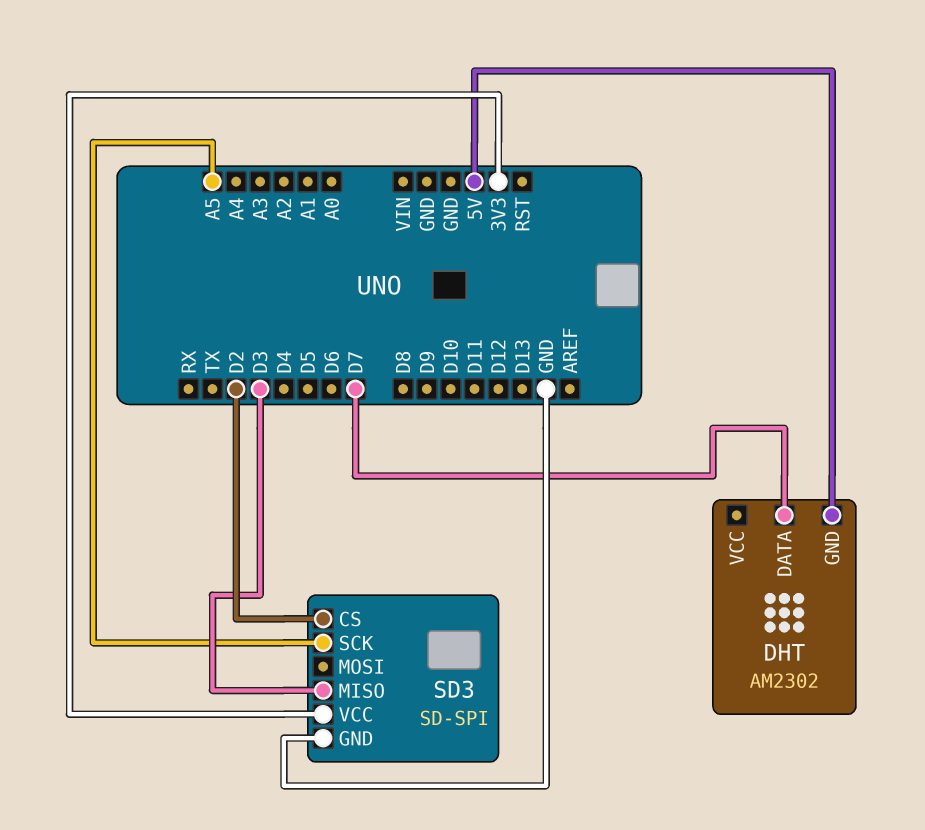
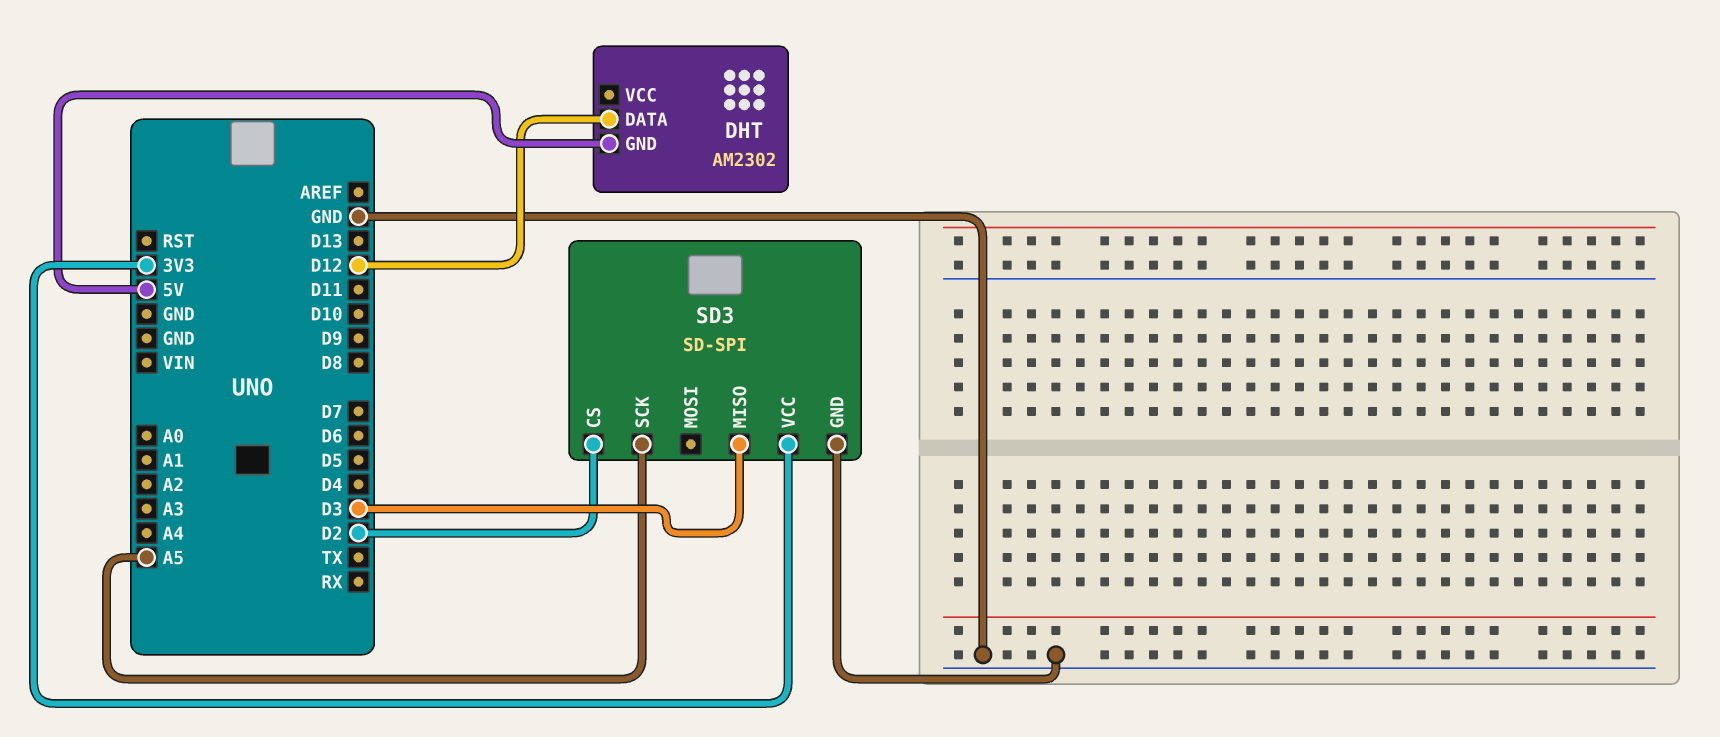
DHT pin DATA: D7 -> D12

